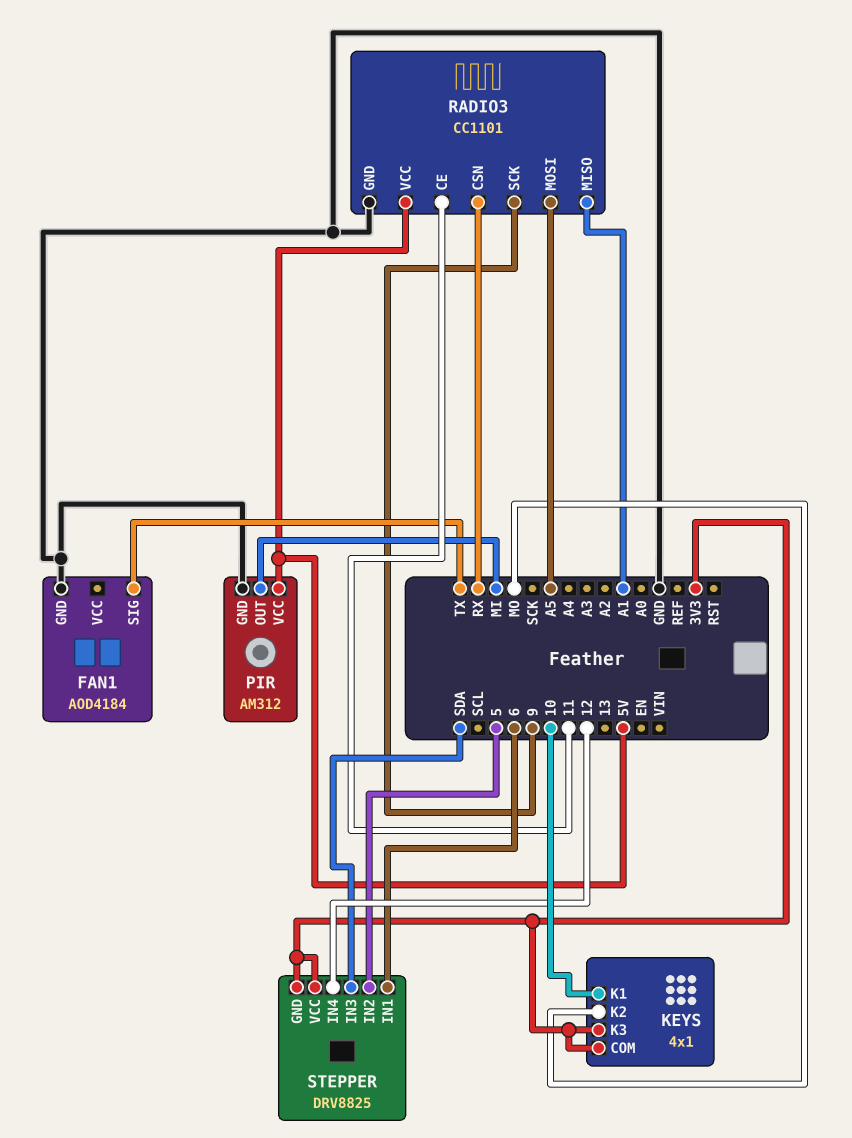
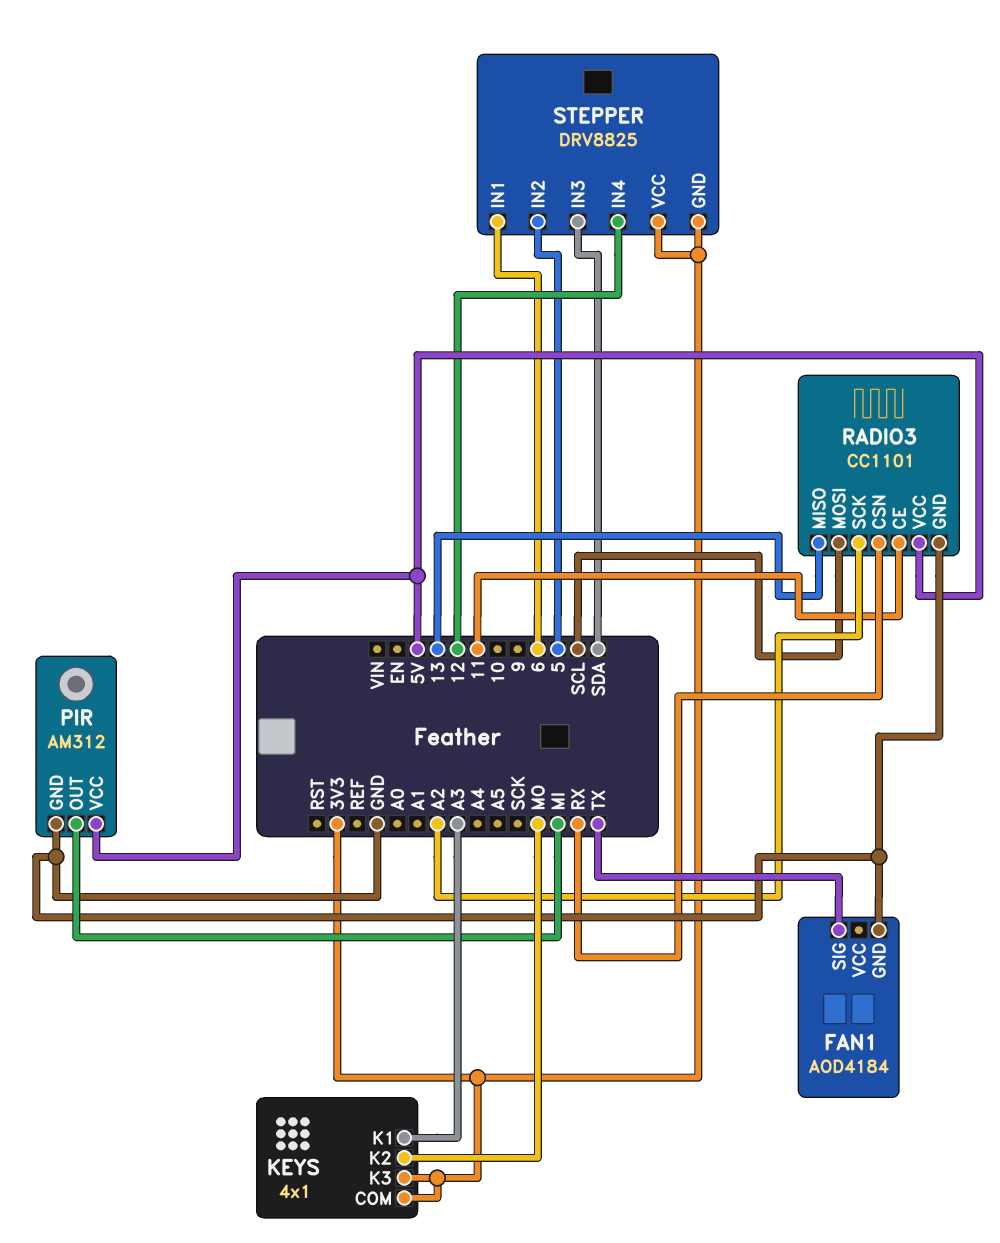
KEYS pin K1: 10 -> A3
RADIO3 pin MISO: A1 -> 13
RADIO3 pin MOSI: A5 -> SCL
RADIO3 pin SCK: 9 -> A2

